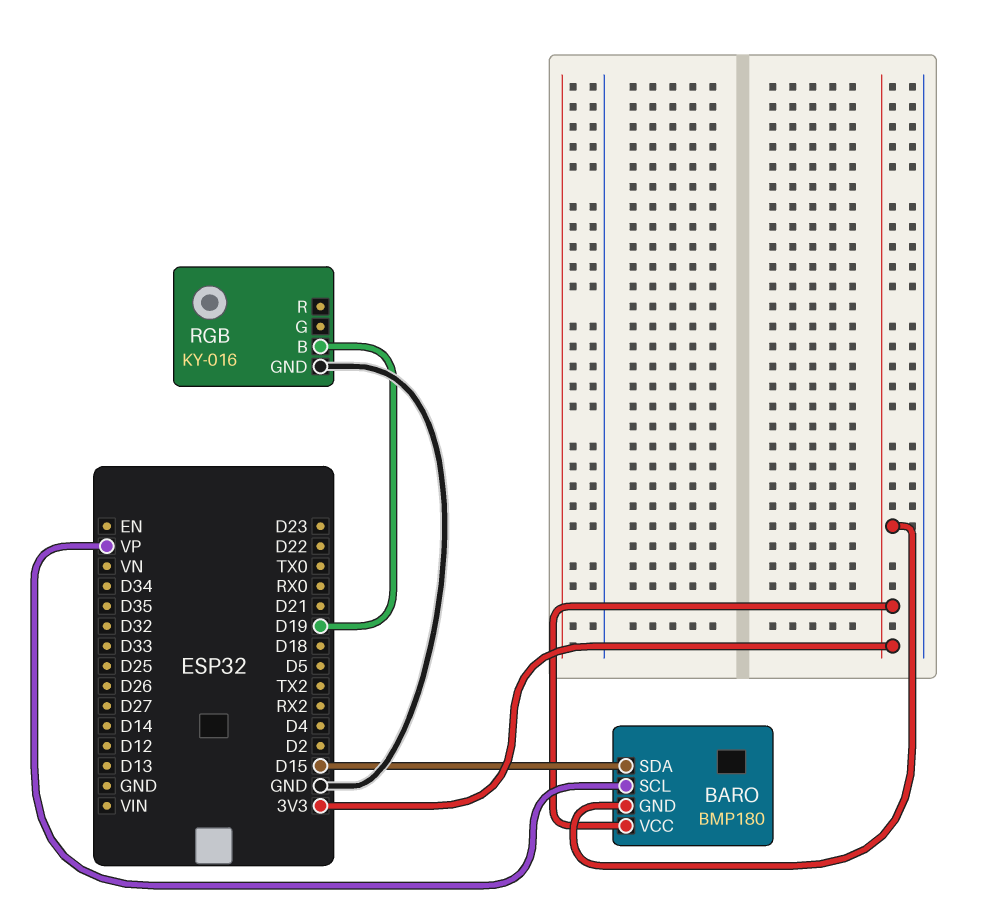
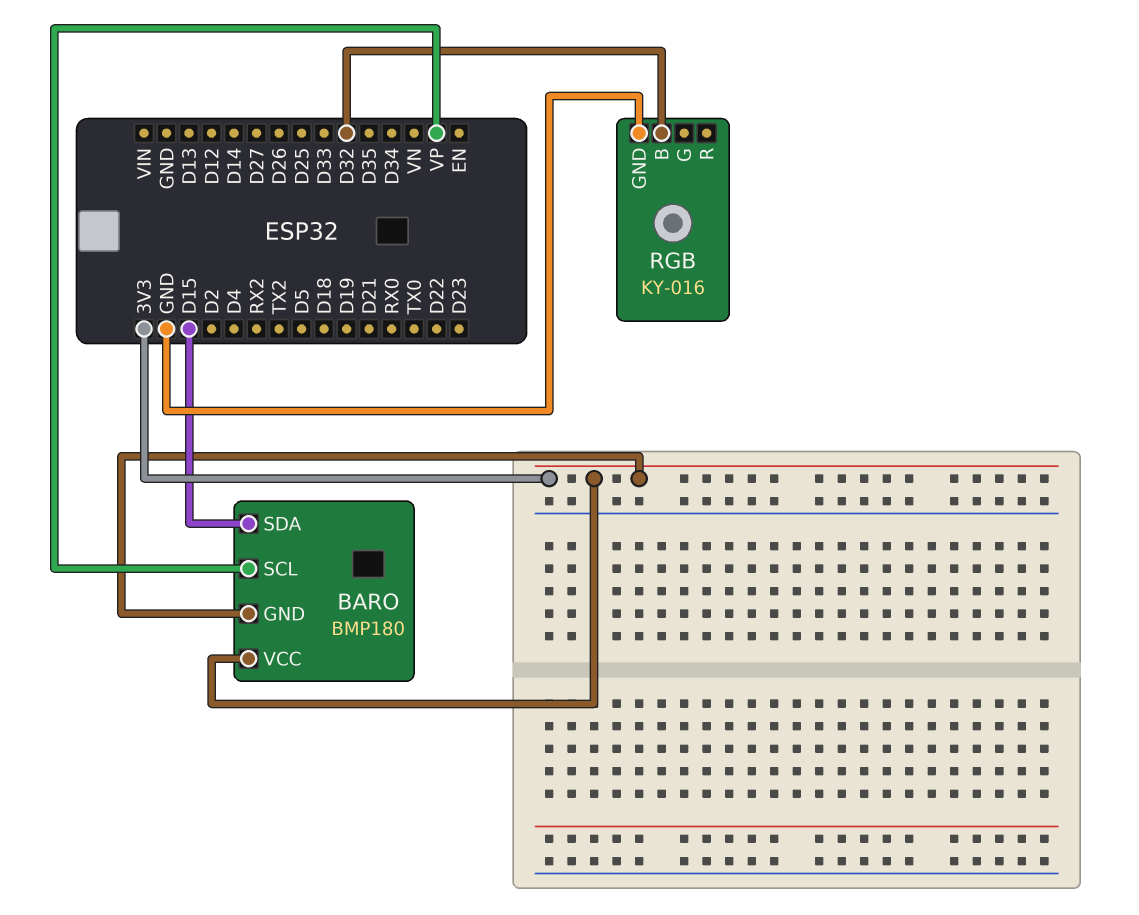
RGB pin B: D19 -> D32

